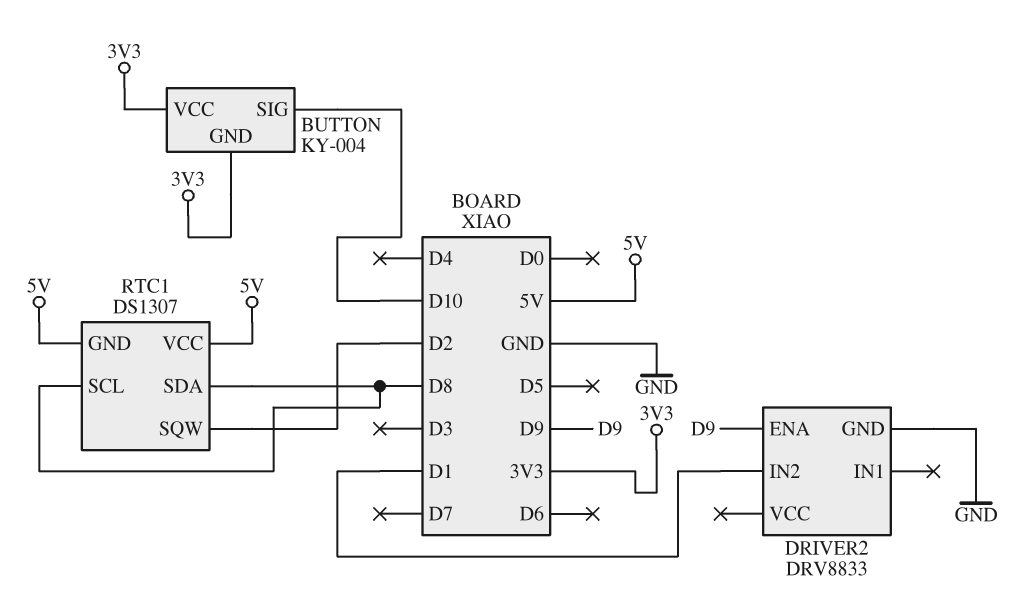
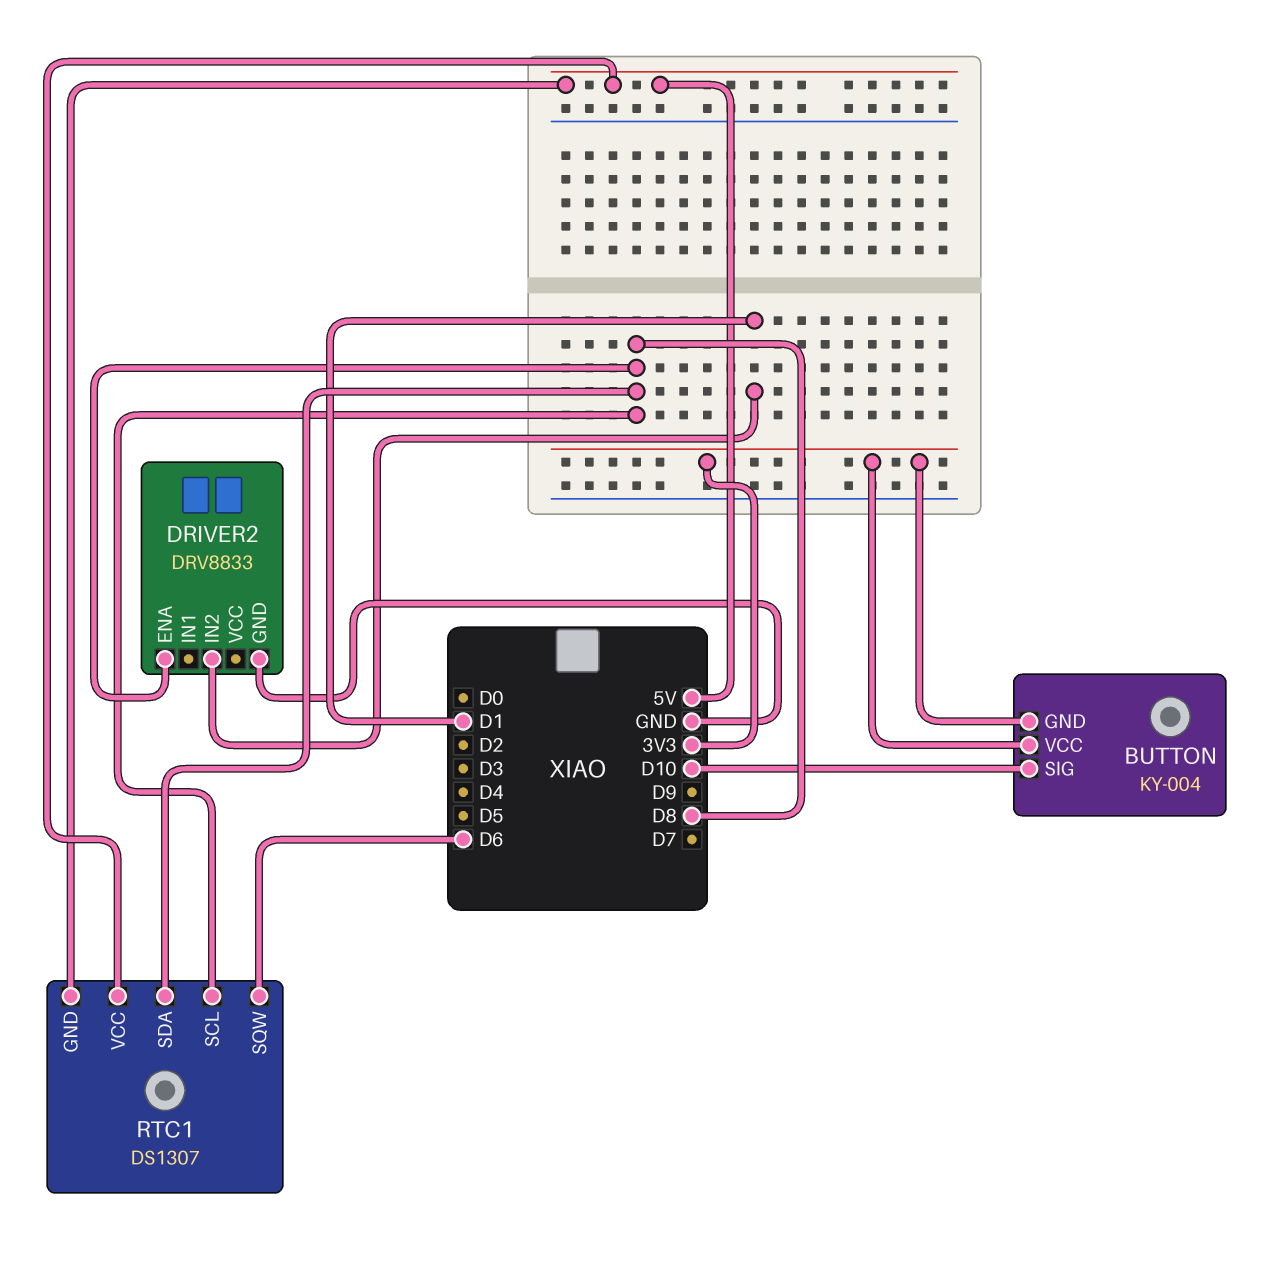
DRIVER2 pin ENA: D9 -> D8
RTC1 pin SQW: D2 -> D6

